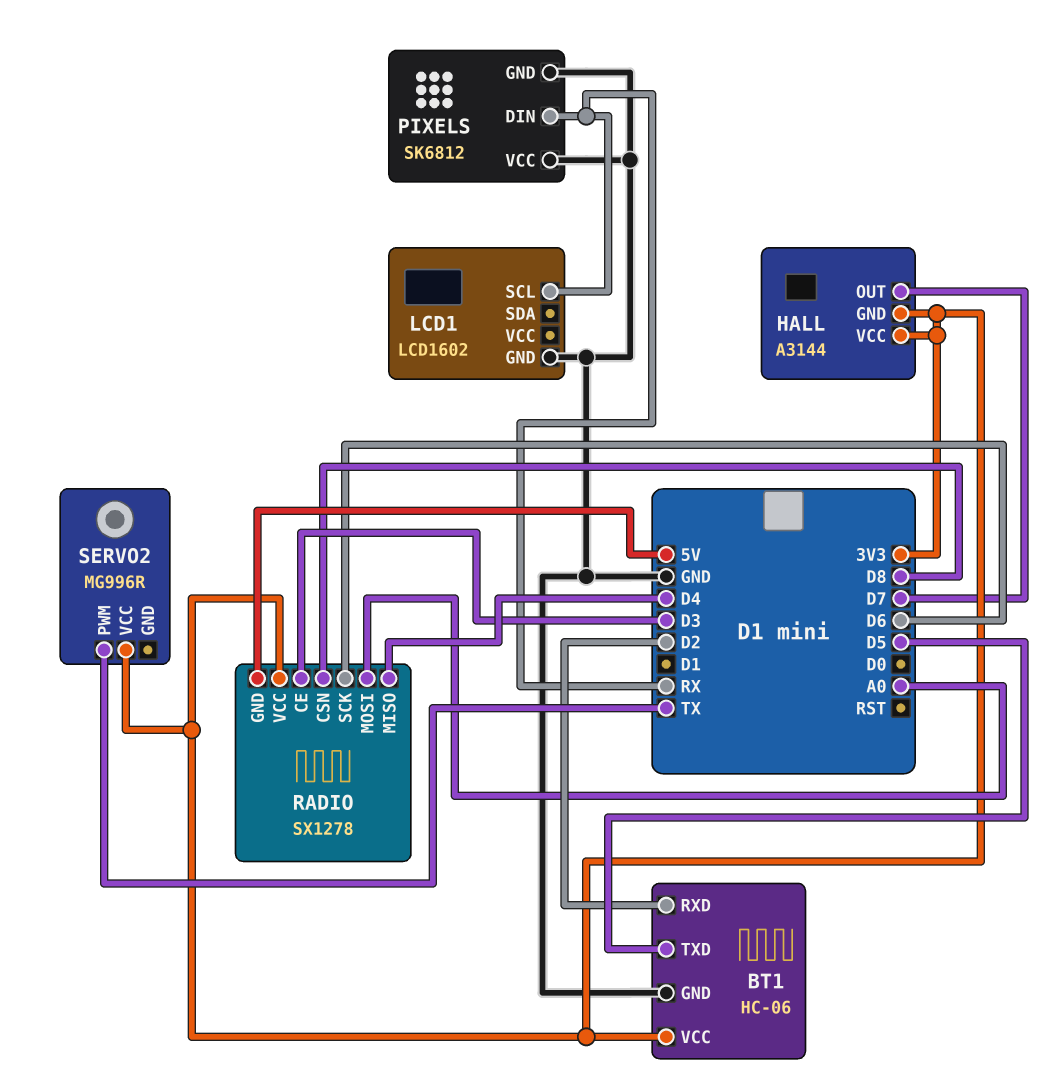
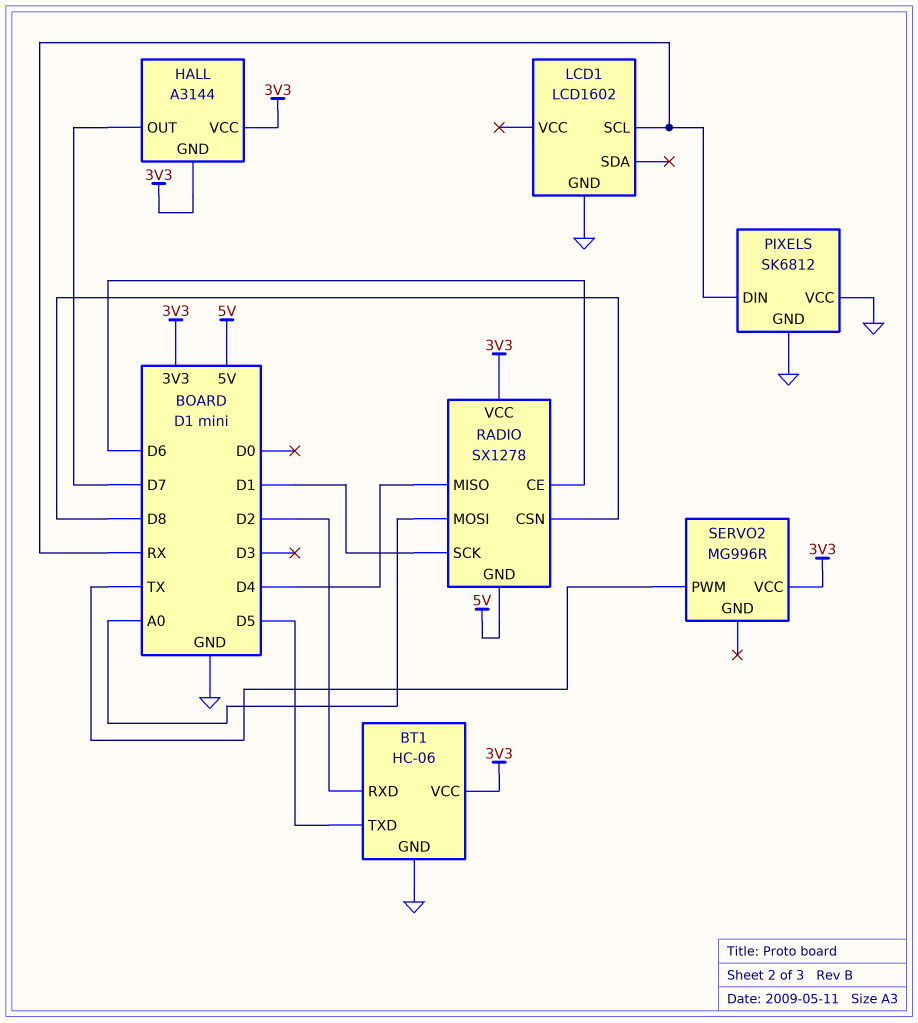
RADIO pin CE: D3 -> D6
RADIO pin SCK: D6 -> D1

